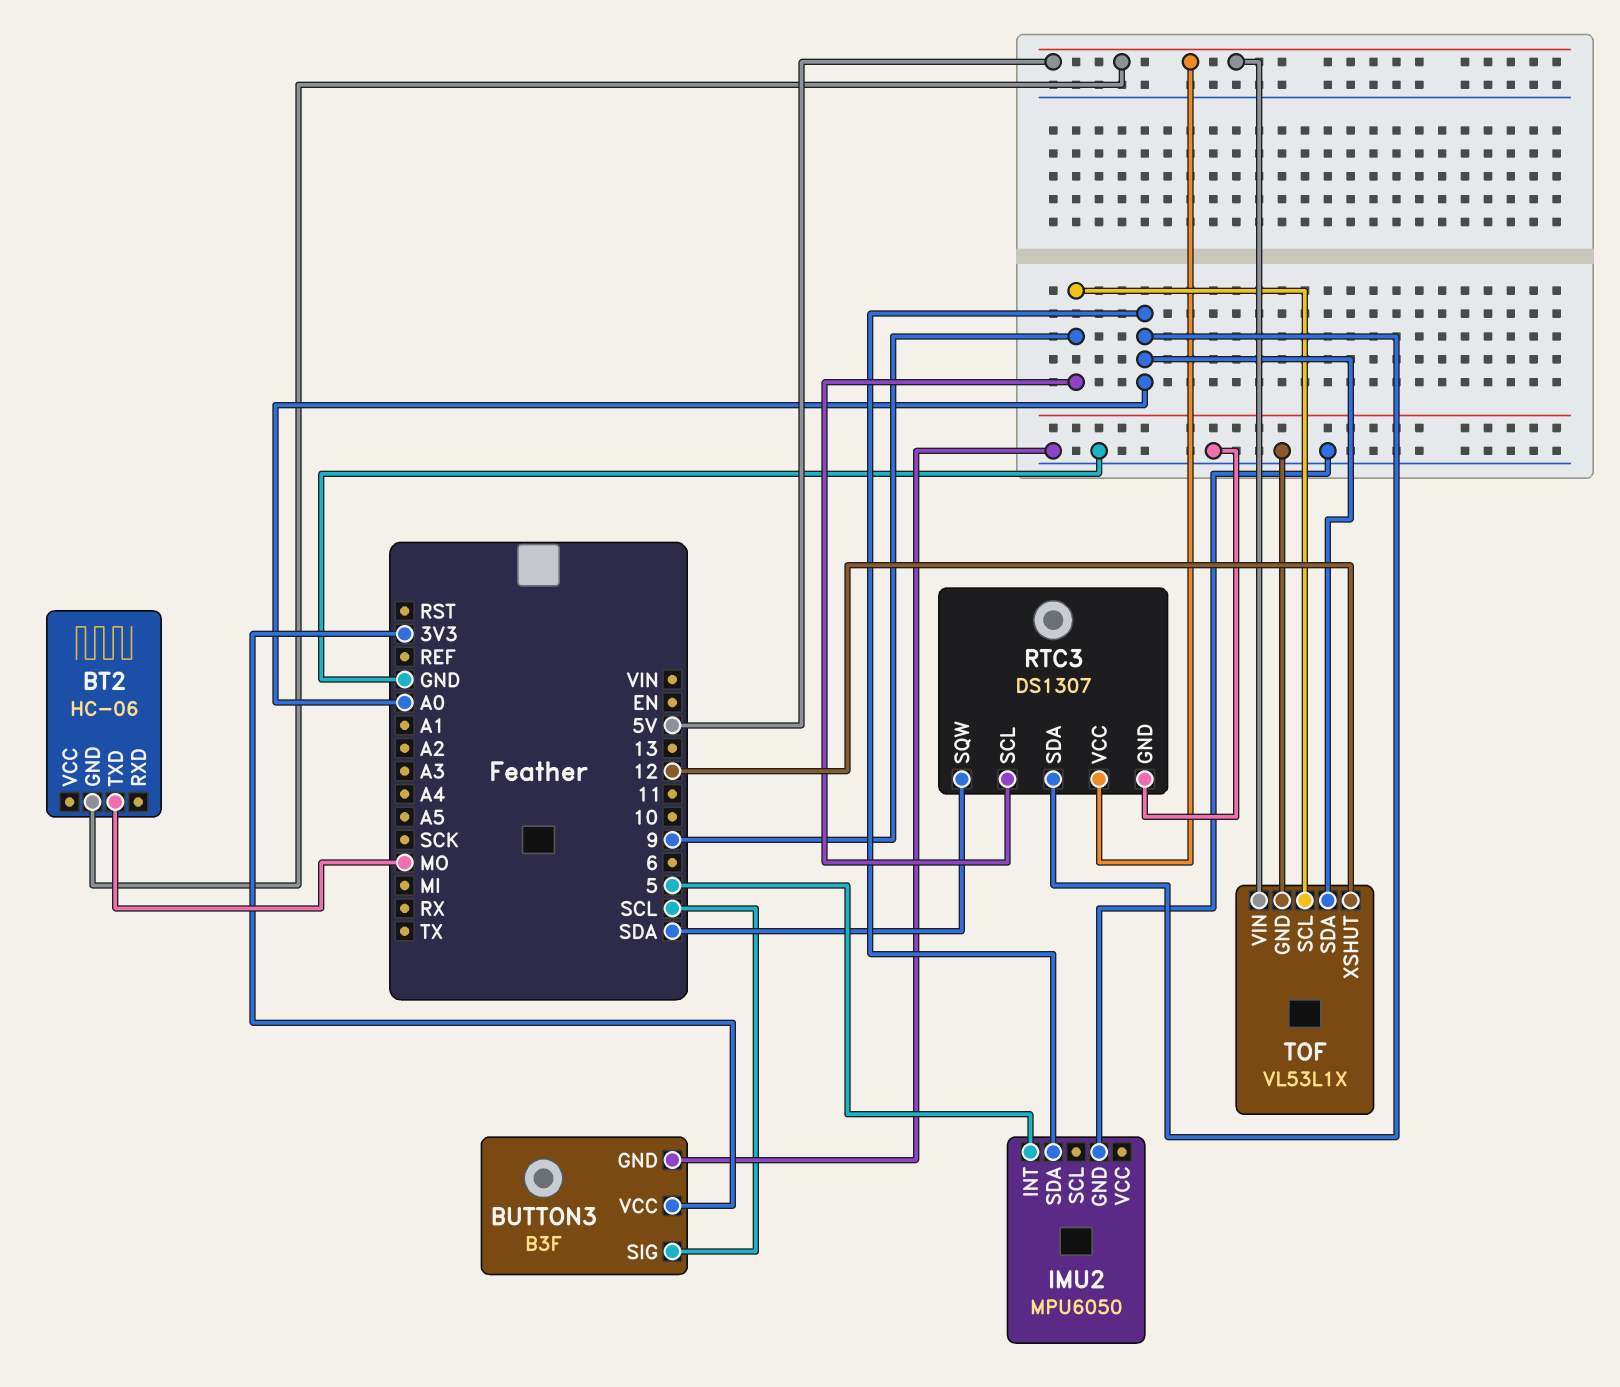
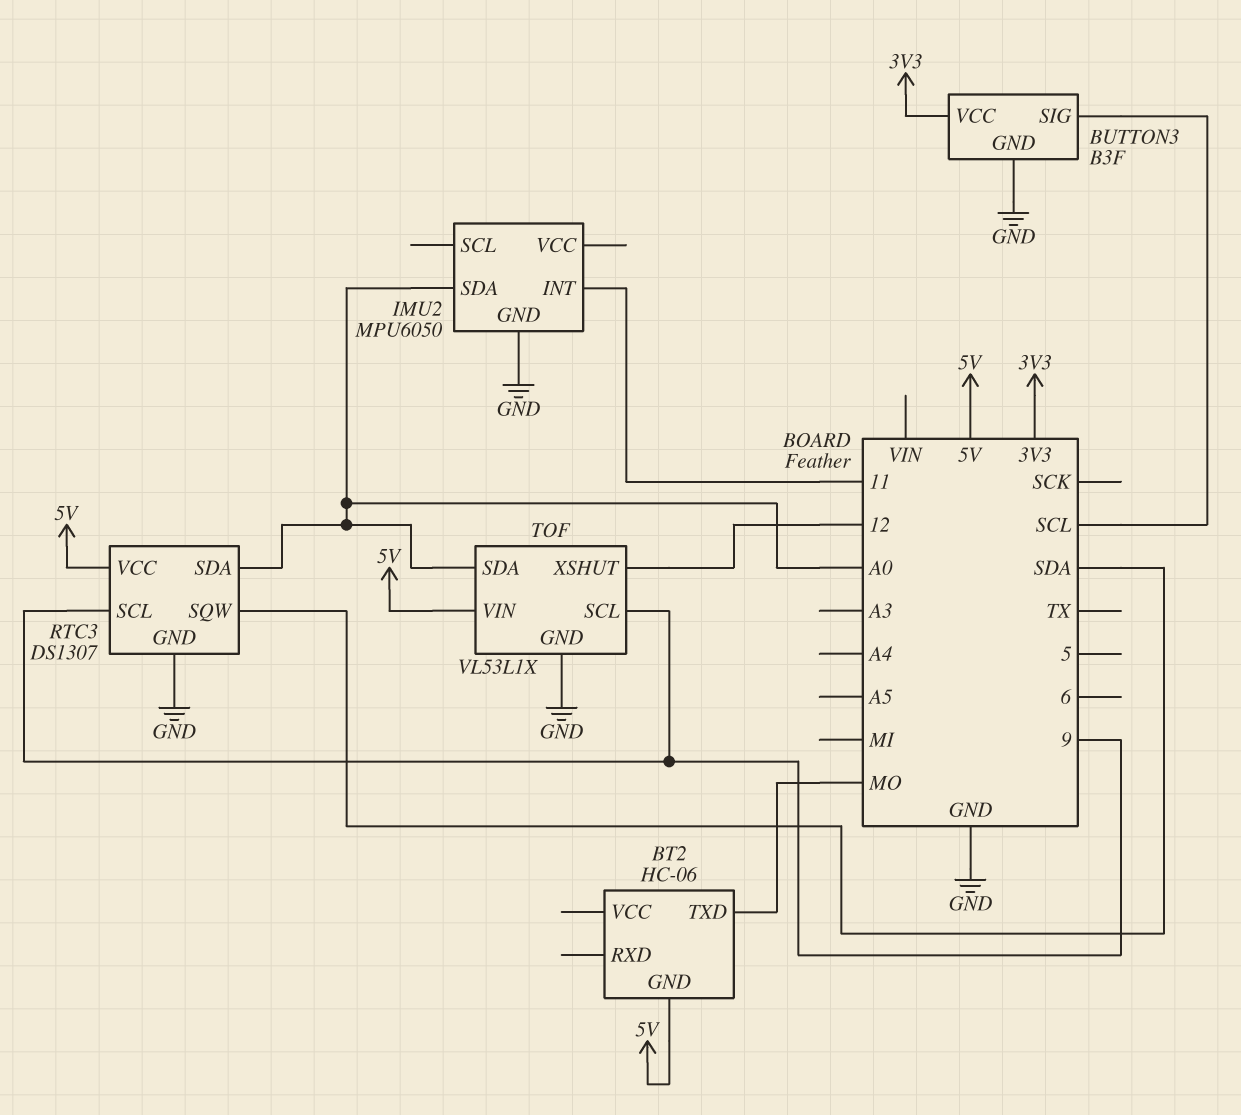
IMU2 pin INT: 5 -> 11

